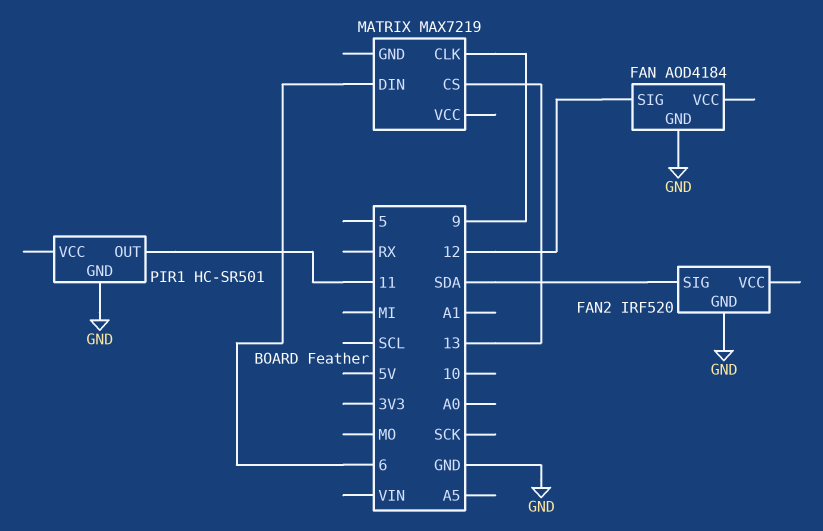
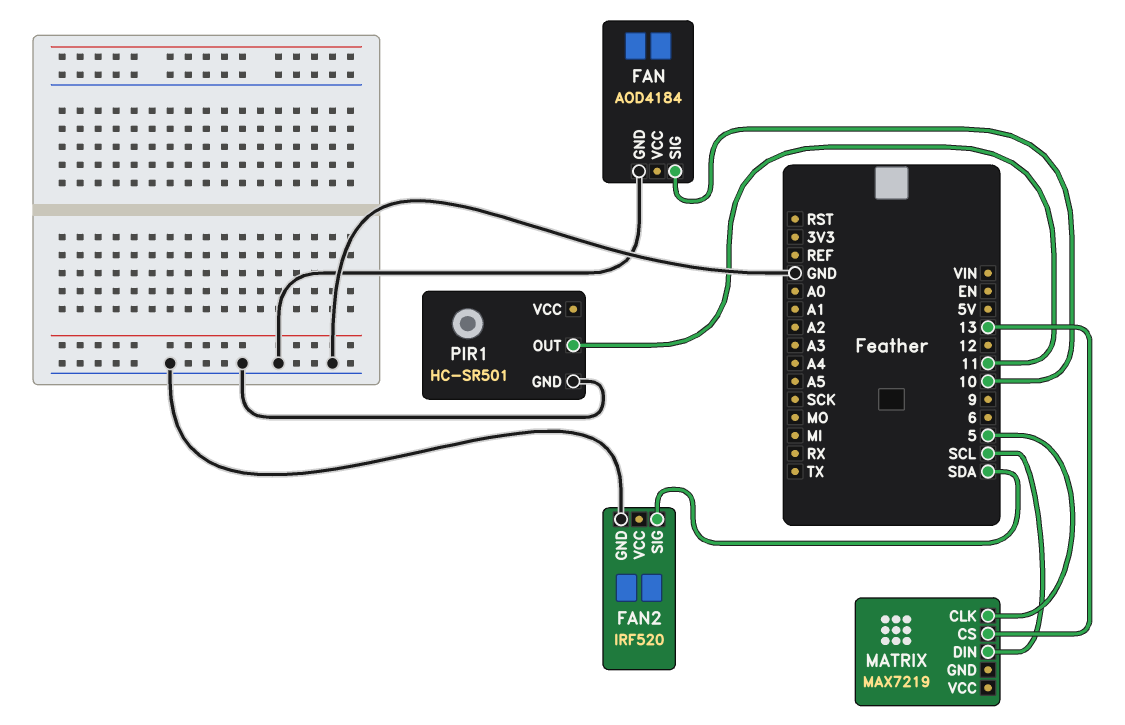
FAN pin SIG: 12 -> 10
MATRIX pin CLK: 9 -> 5
MATRIX pin DIN: 6 -> SCL

